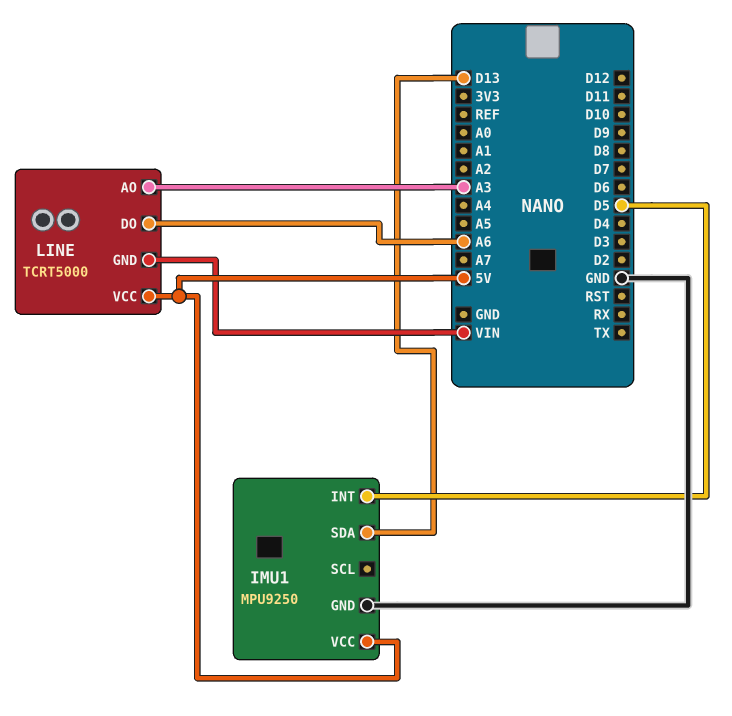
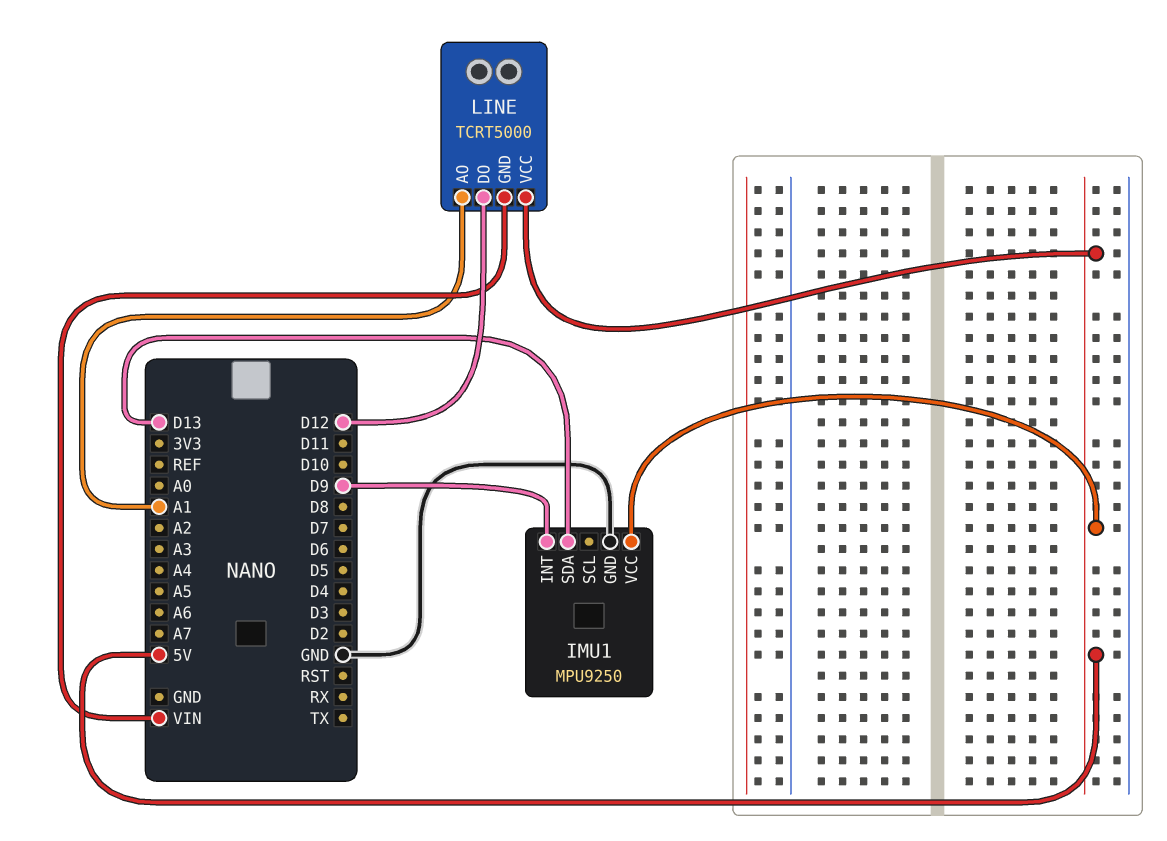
IMU1 pin INT: D5 -> D9
LINE pin AO: A3 -> A1
LINE pin DO: A6 -> D12

